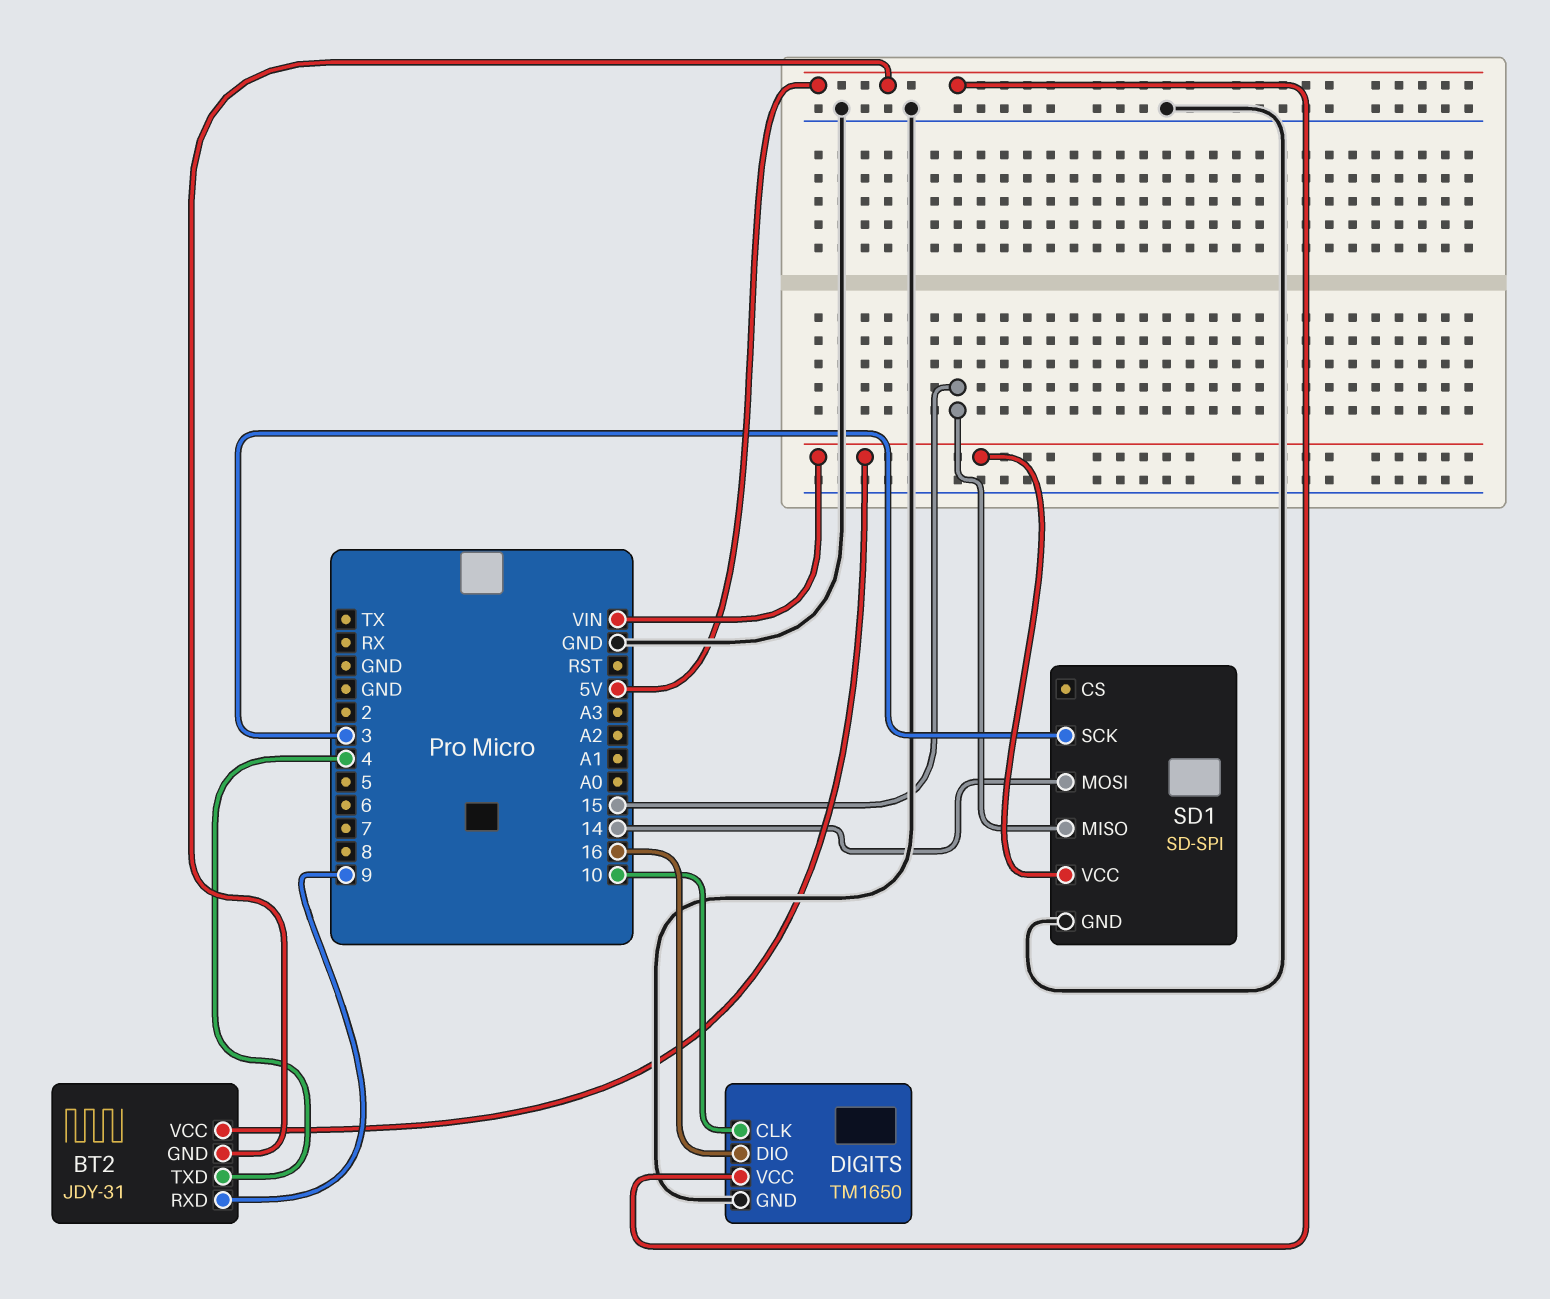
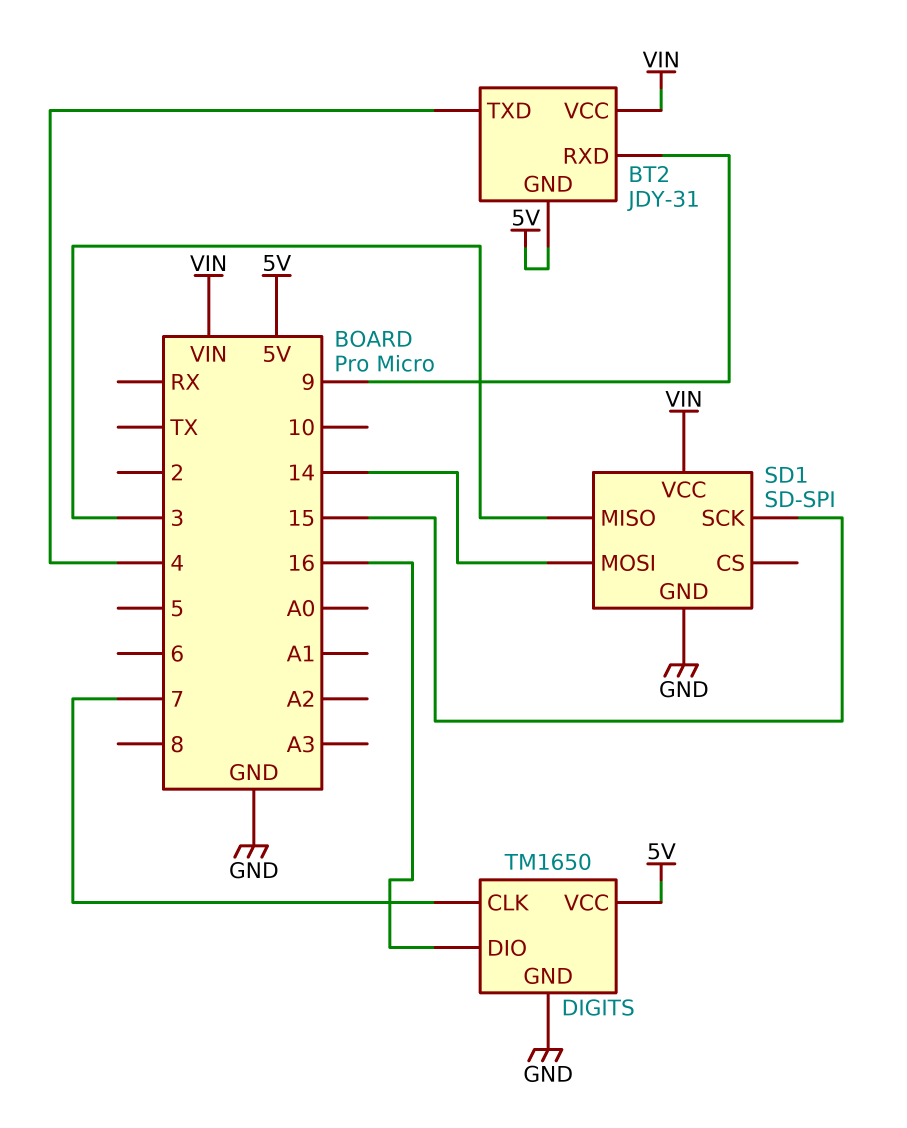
DIGITS pin CLK: 10 -> 7
SD1 pin MISO: 15 -> 3
SD1 pin SCK: 3 -> 15

